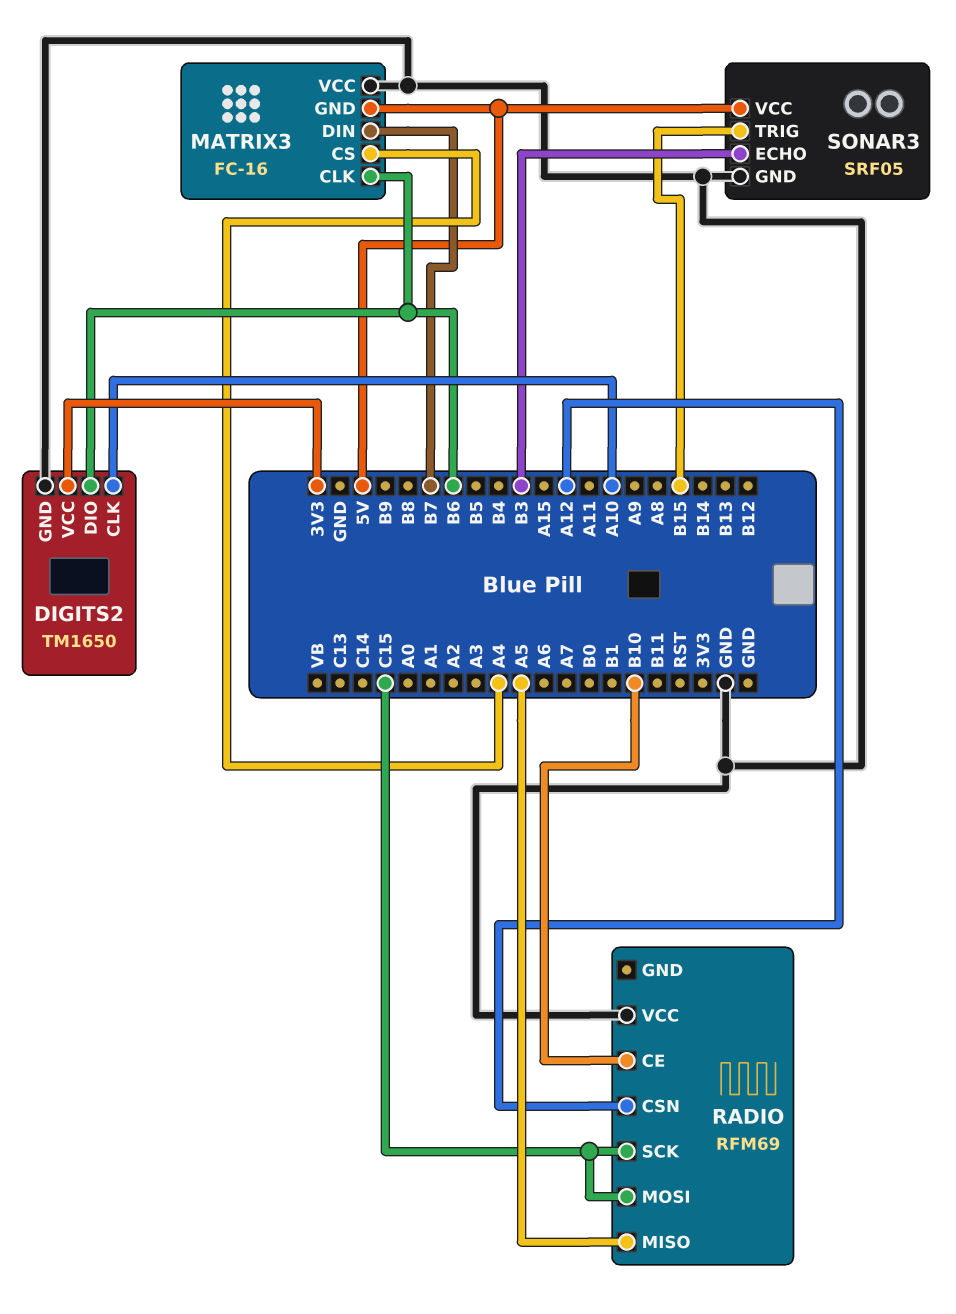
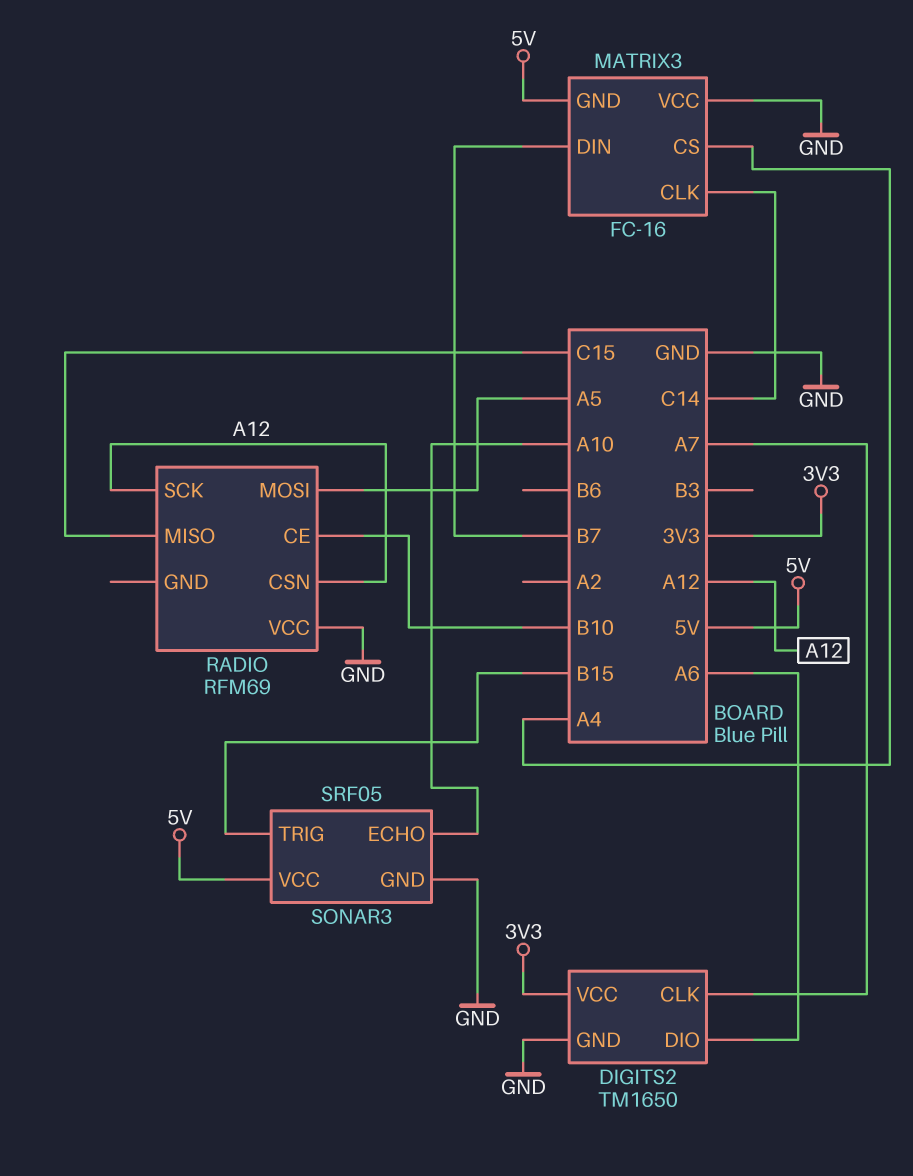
DIGITS2 pin CLK: A10 -> A7
DIGITS2 pin DIO: B6 -> A6
MATRIX3 pin CLK: B6 -> C14
RADIO pin MISO: A5 -> C15
RADIO pin MOSI: C15 -> A5
RADIO pin SCK: C15 -> A12
SONAR3 pin ECHO: B3 -> A10

